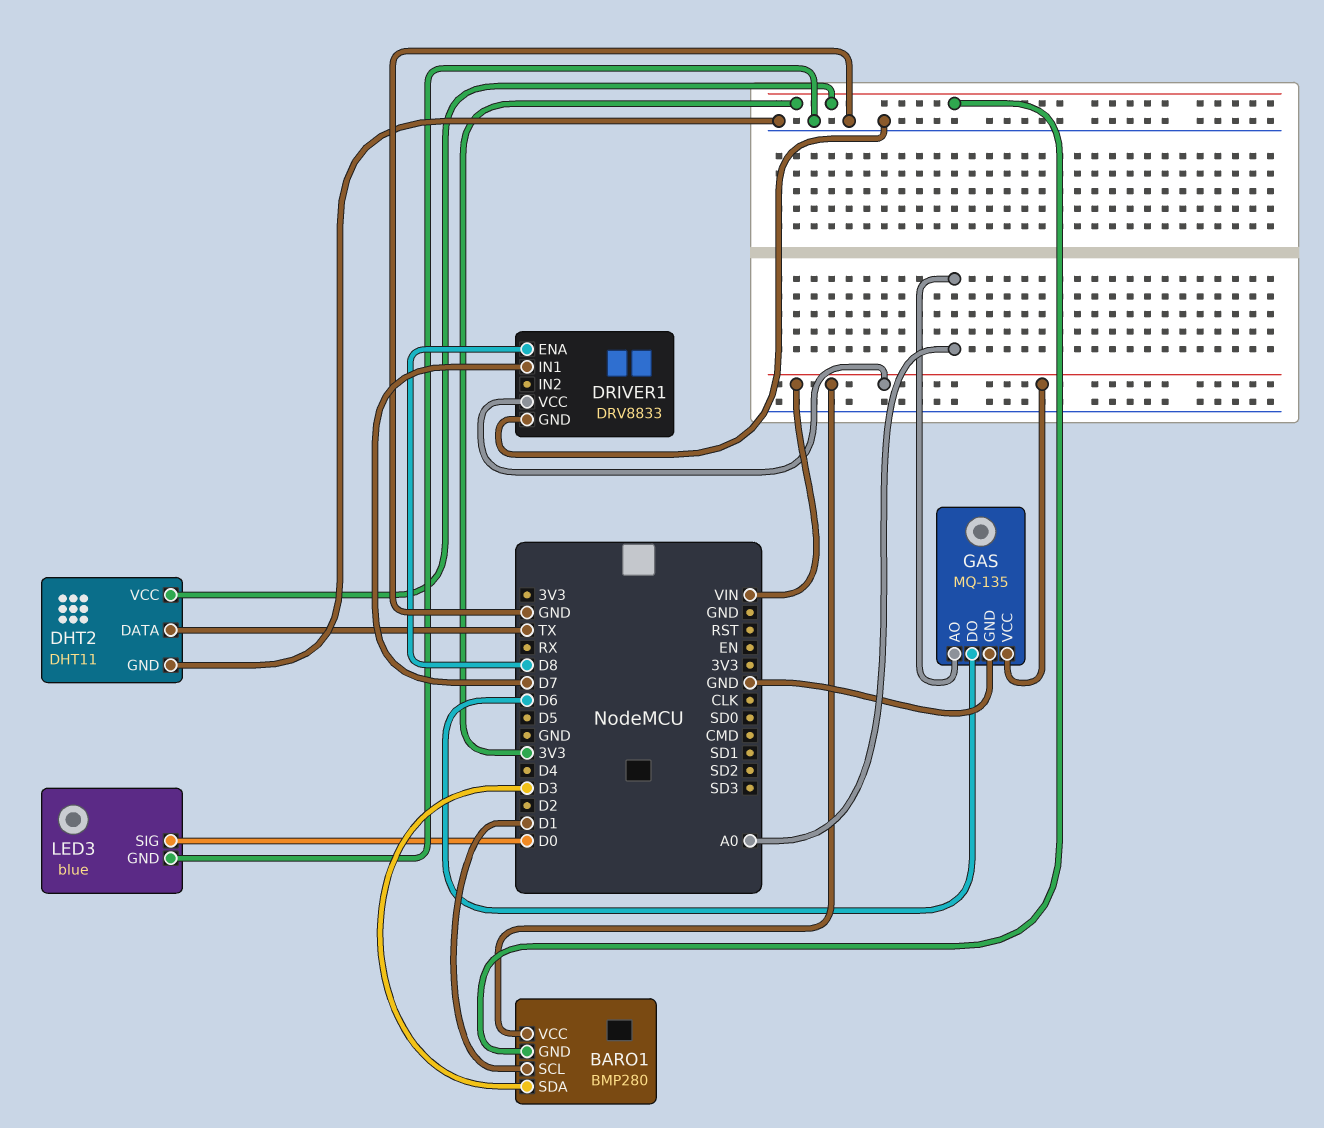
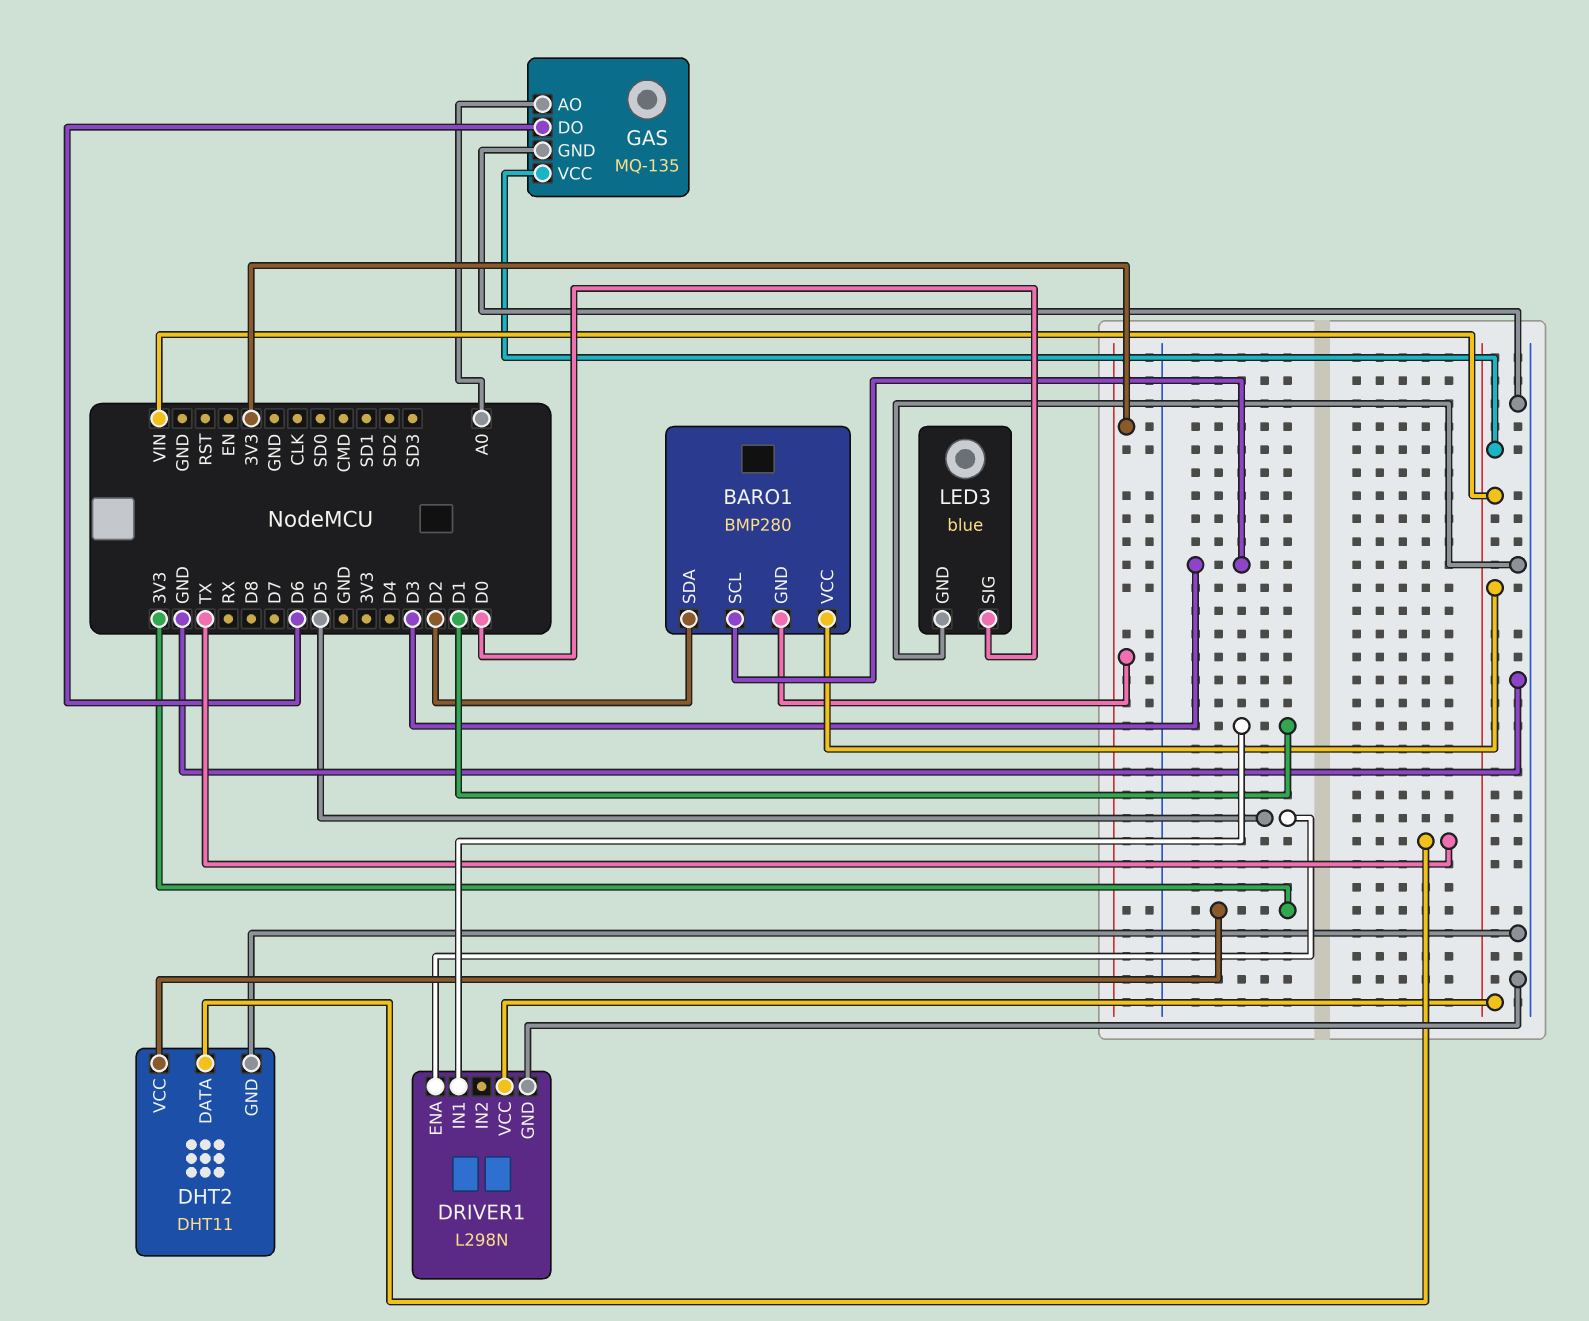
BARO1 pin SCL: D1 -> D3
BARO1 pin SDA: D3 -> D2
DRIVER1: DRV8833 -> L298N
DRIVER1 pin ENA: D8 -> D5
DRIVER1 pin IN1: D7 -> D1

